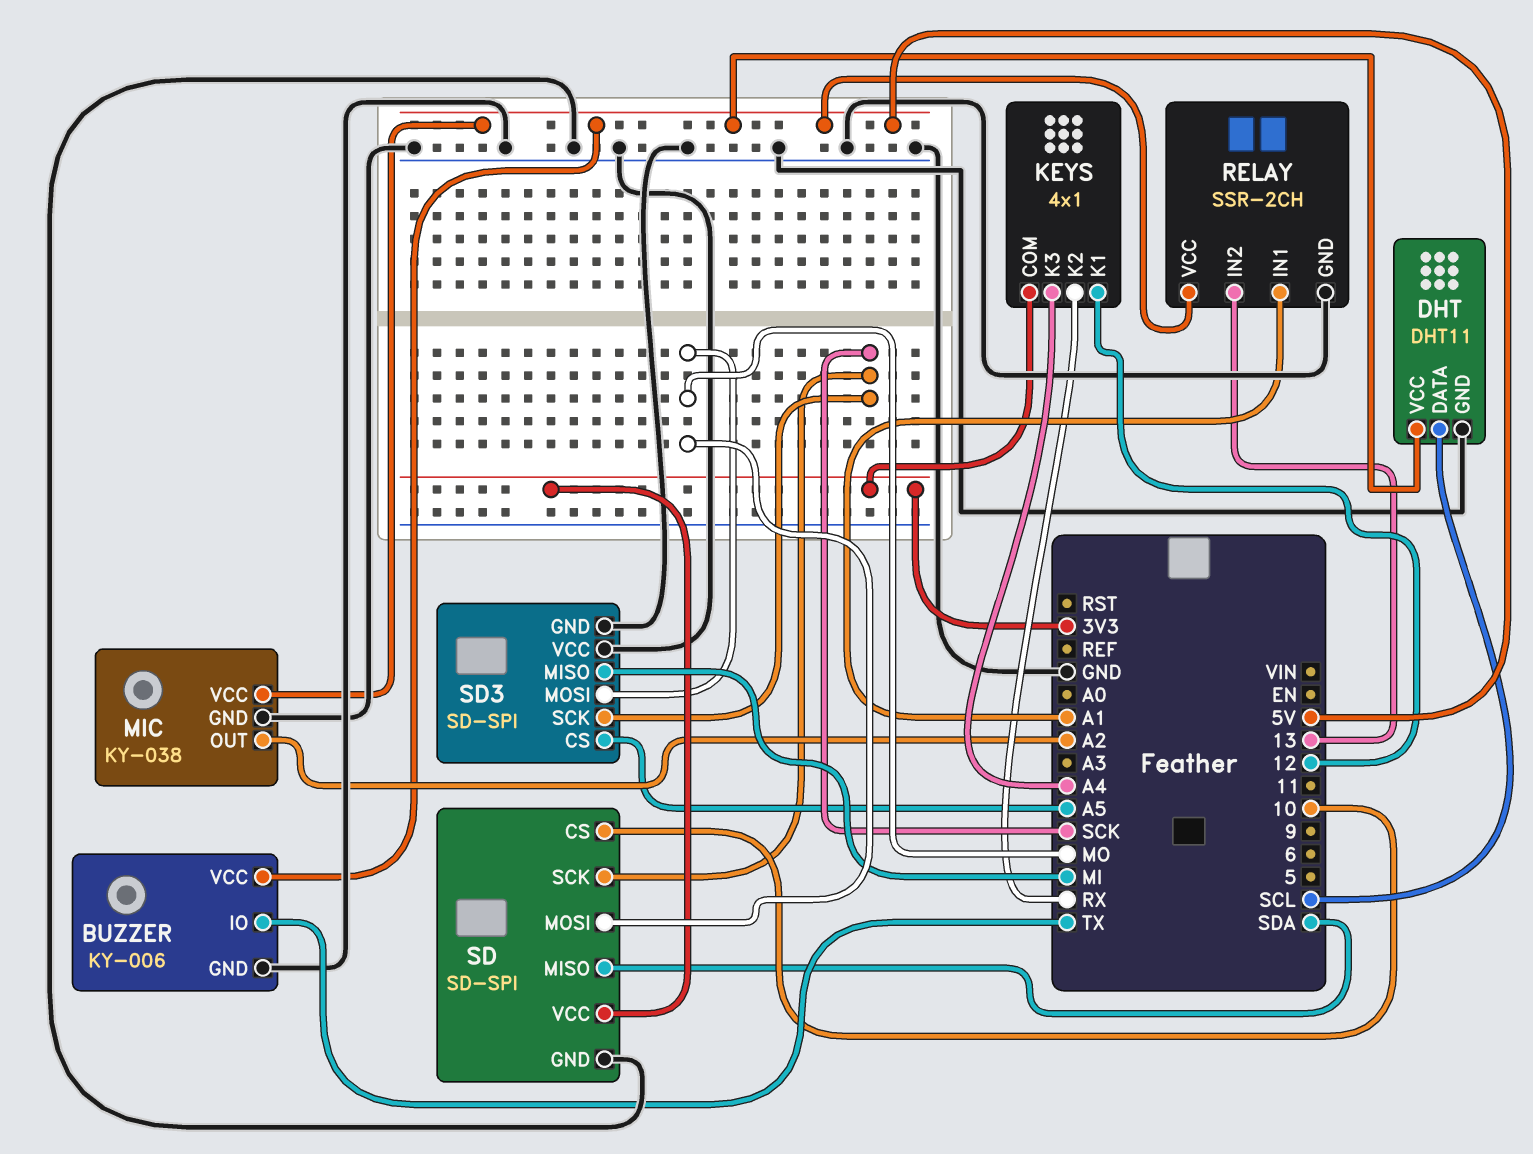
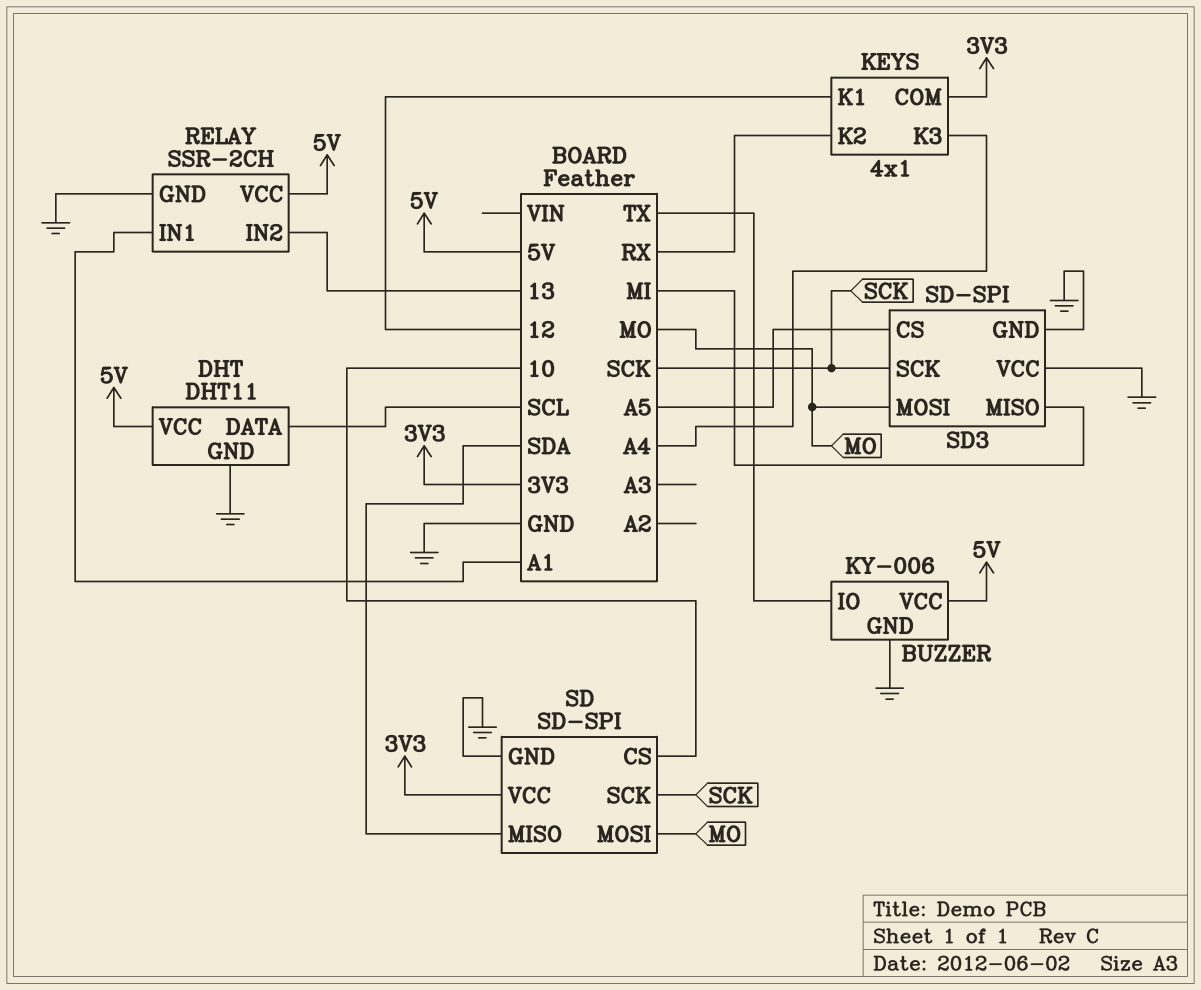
MIC: KY-038 -> none
MIC pin GND: GND -> none
MIC pin OUT: A2 -> none
MIC pin VCC: 5V -> none

